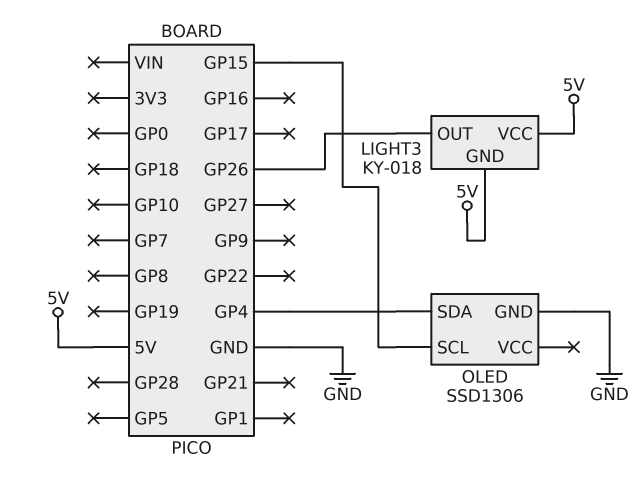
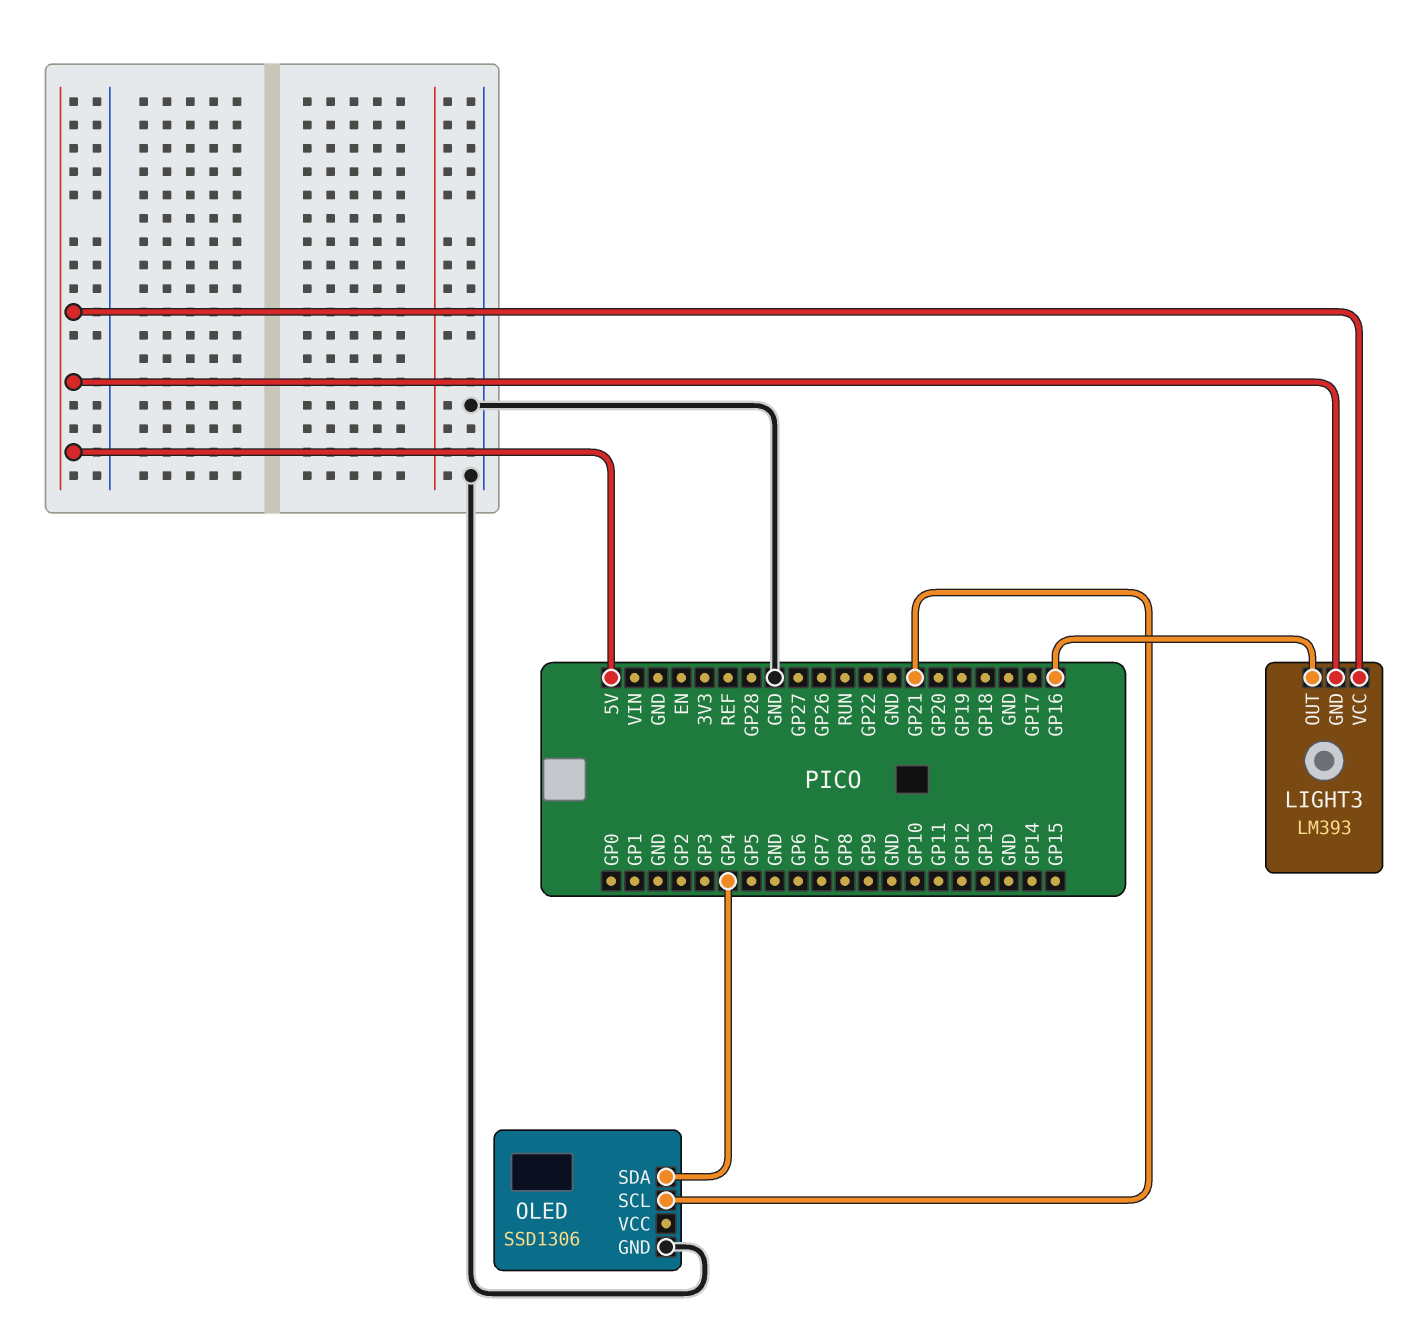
LIGHT3: KY-018 -> LM393
LIGHT3 pin OUT: GP26 -> GP16
OLED pin SCL: GP15 -> GP21

